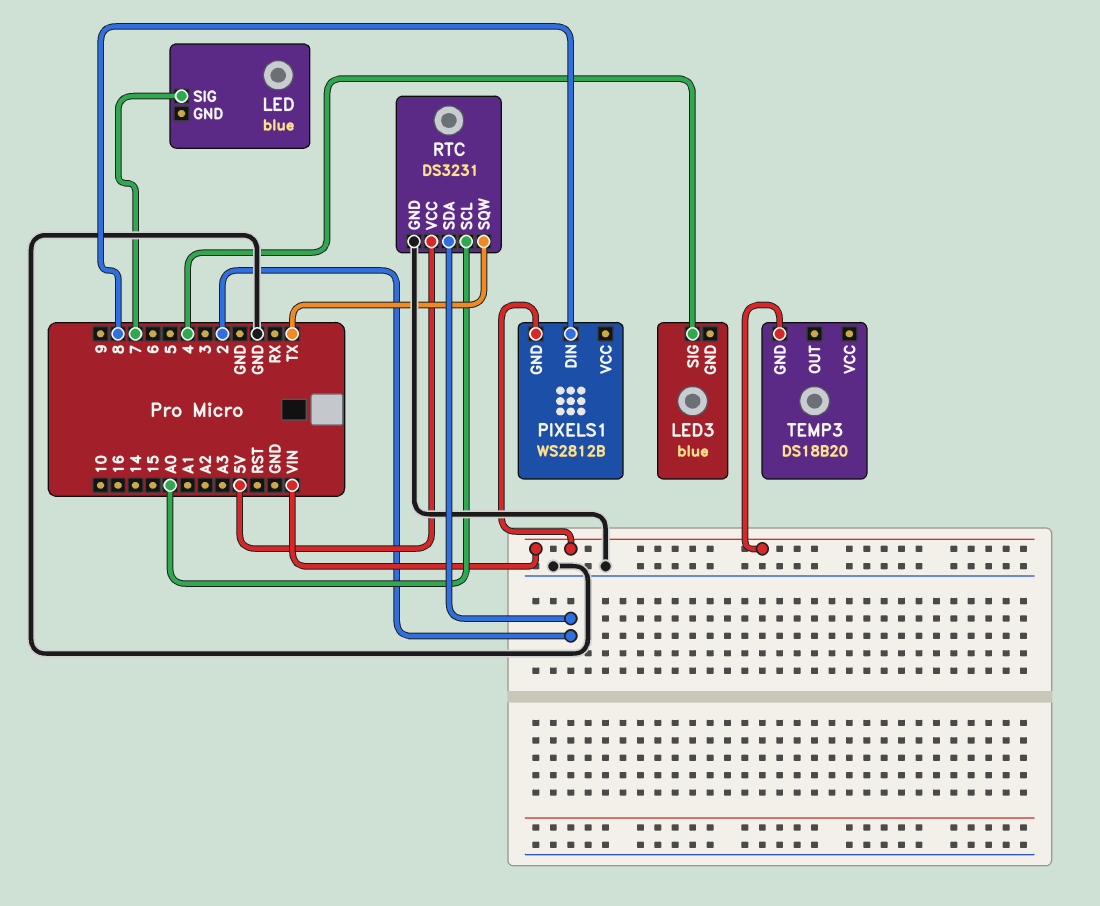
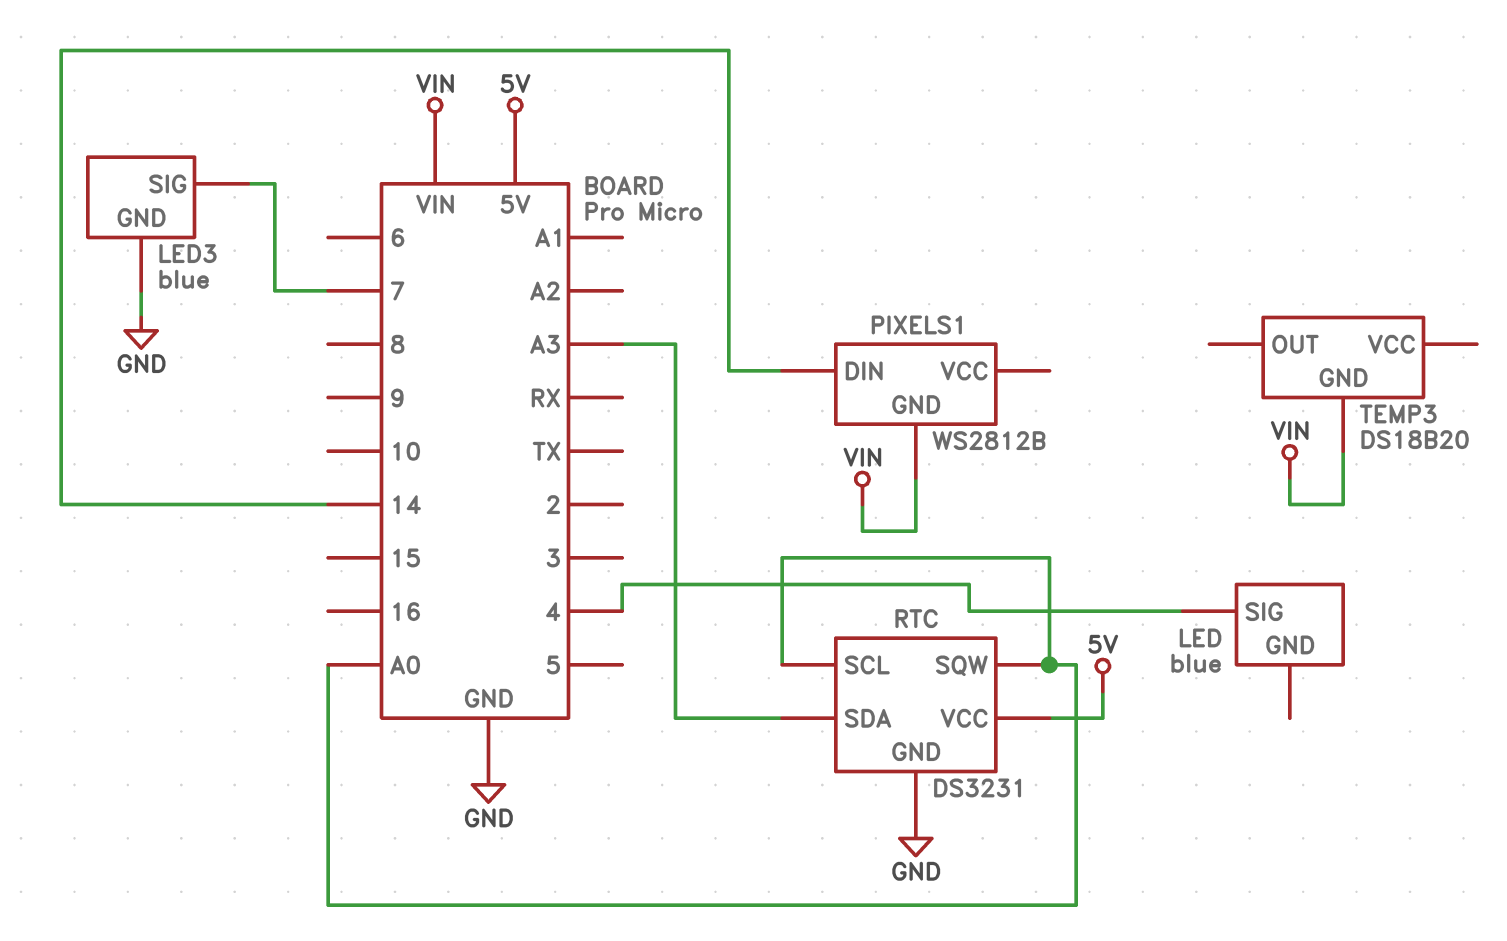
LED pin SIG: 7 -> 4
LED3 pin GND: none -> GND
LED3 pin SIG: 4 -> 7
PIXELS1 pin DIN: 8 -> 14
RTC pin SDA: 2 -> A3
RTC pin SQW: TX -> A0

